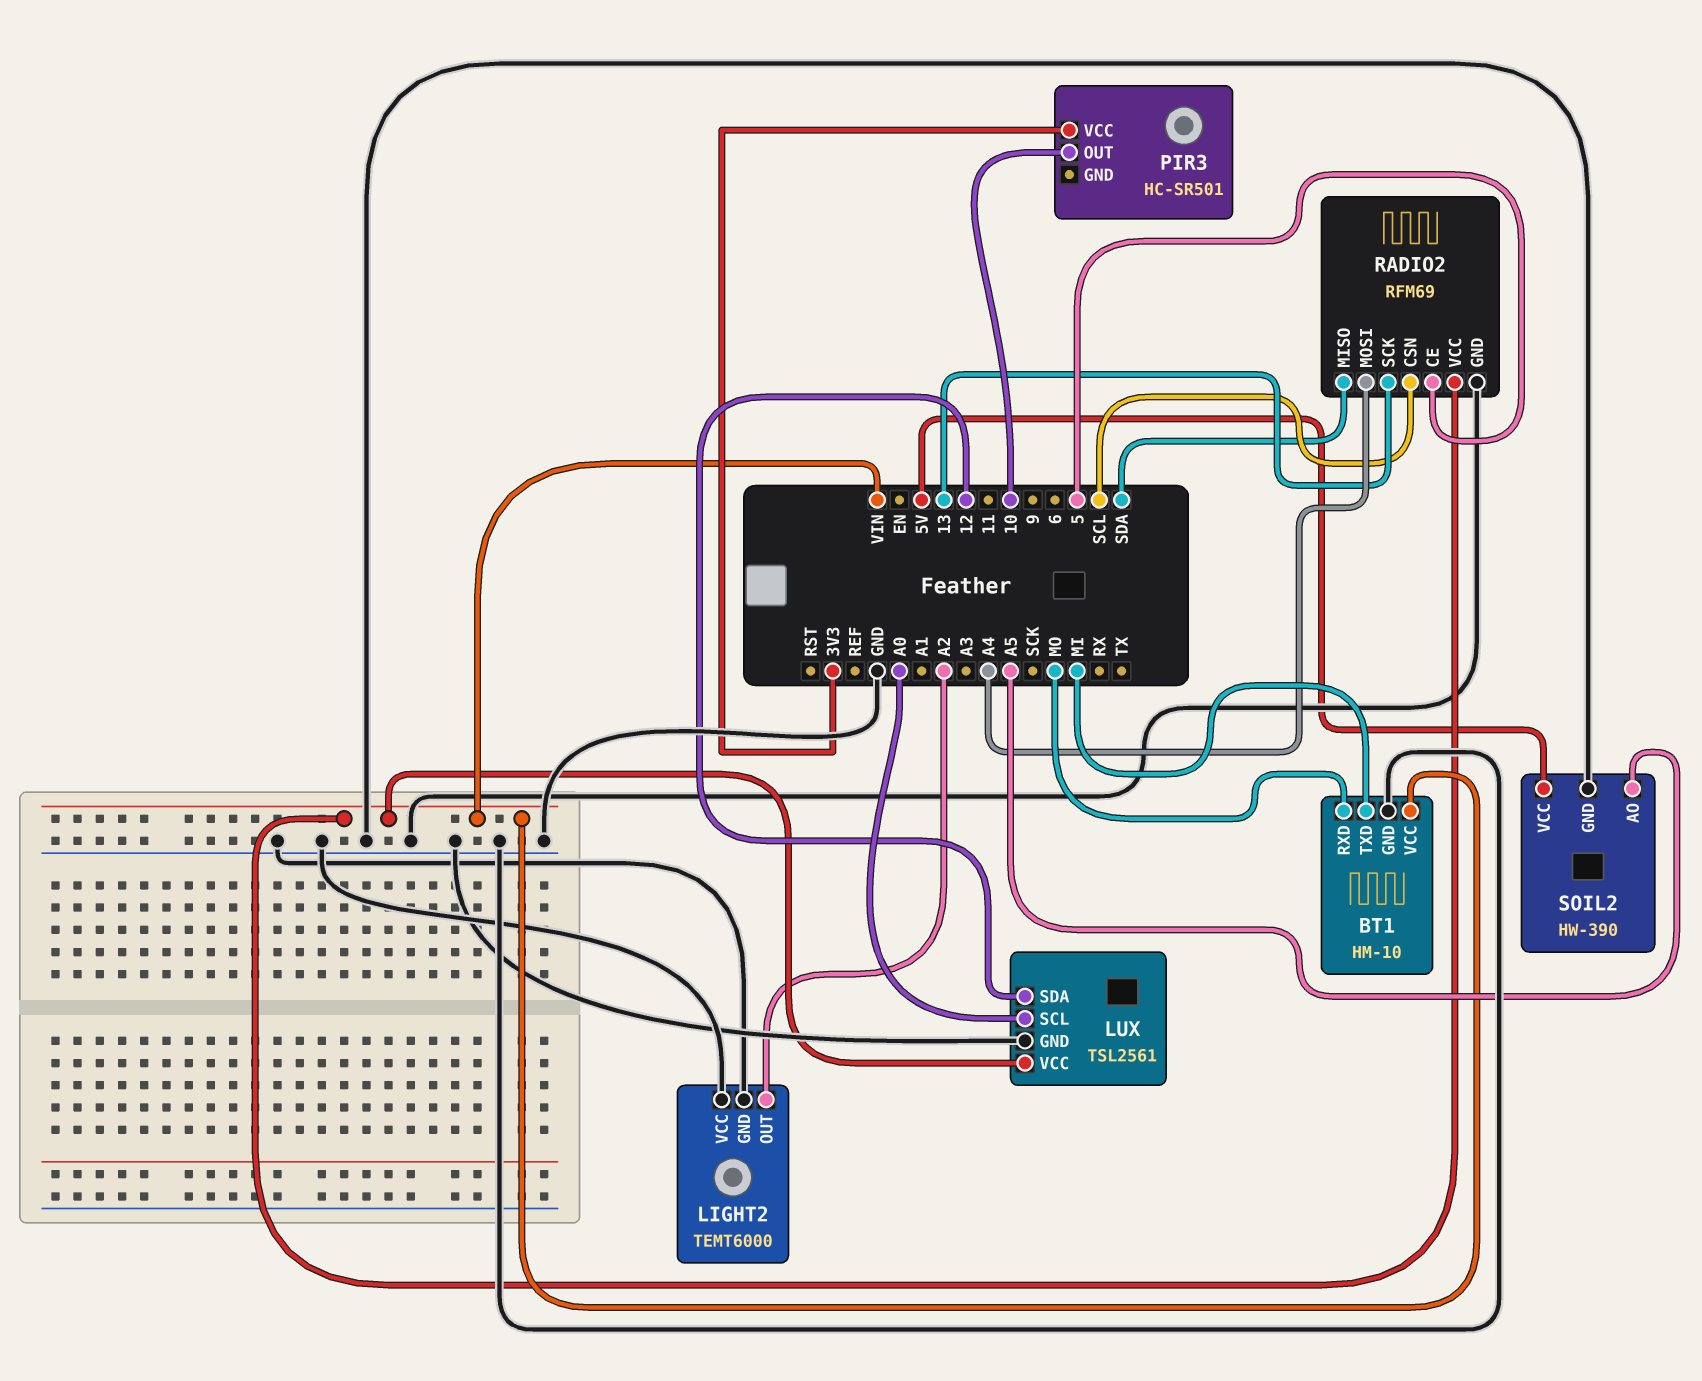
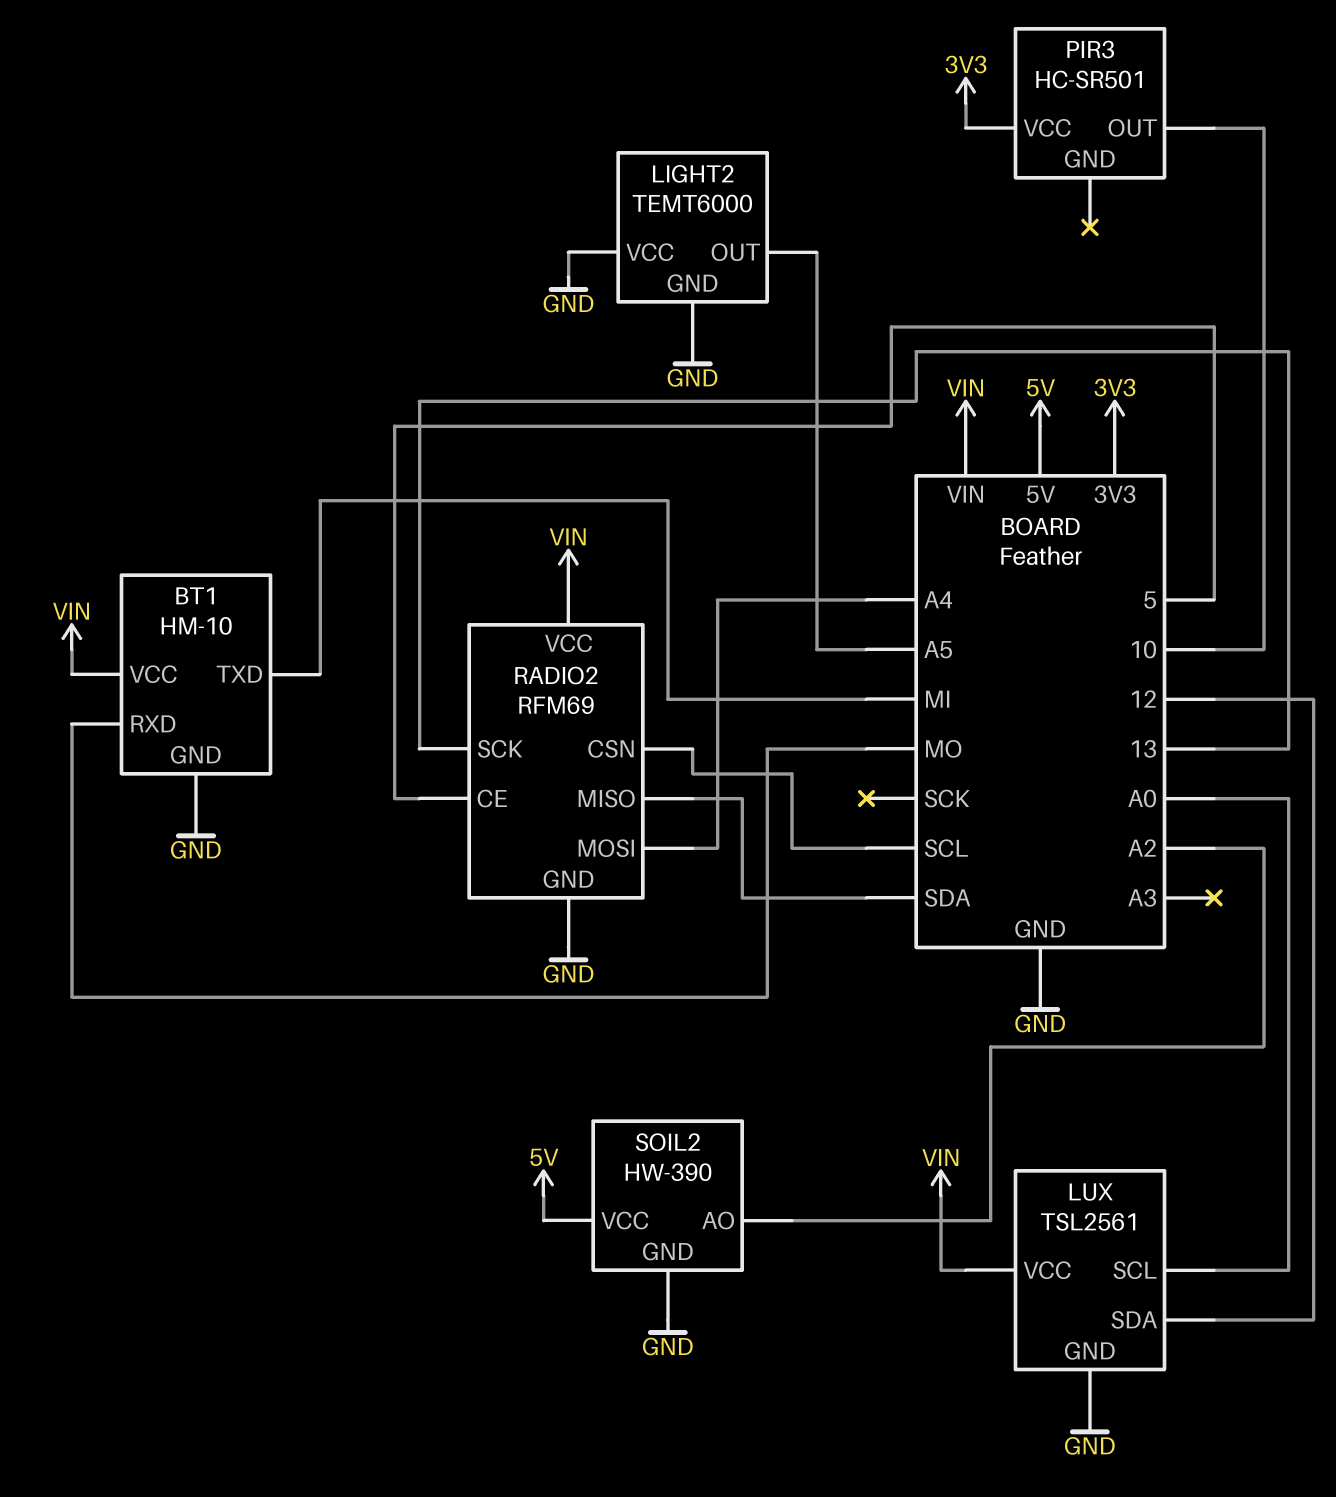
LIGHT2 pin OUT: A2 -> A5
SOIL2 pin AO: A5 -> A2

